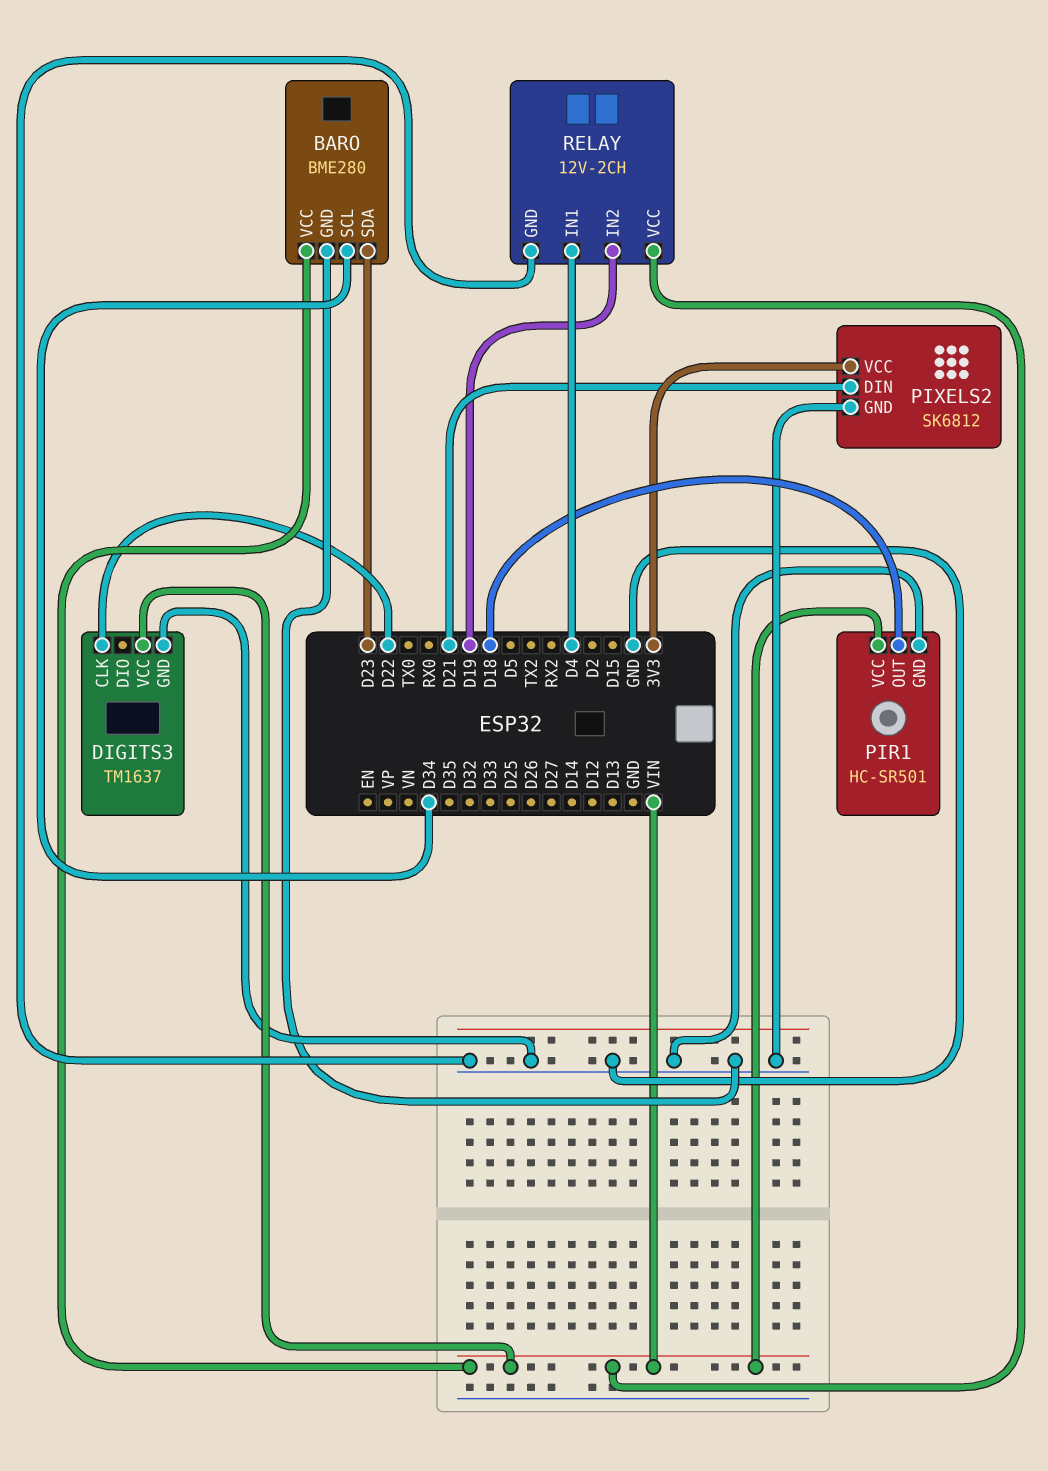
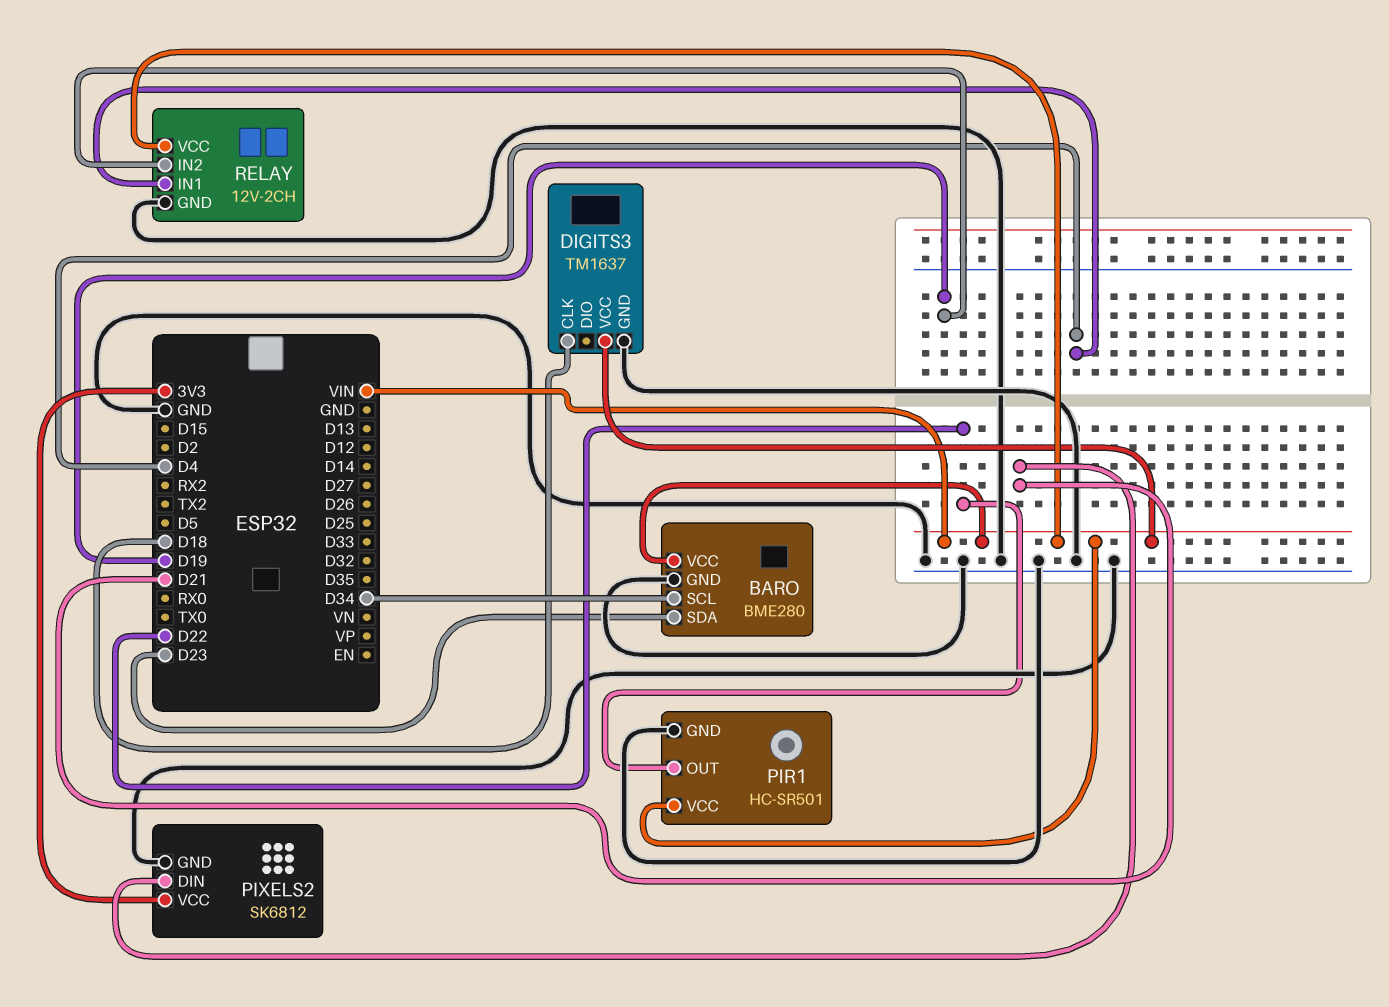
DIGITS3 pin CLK: D22 -> D18
PIR1 pin OUT: D18 -> D22

